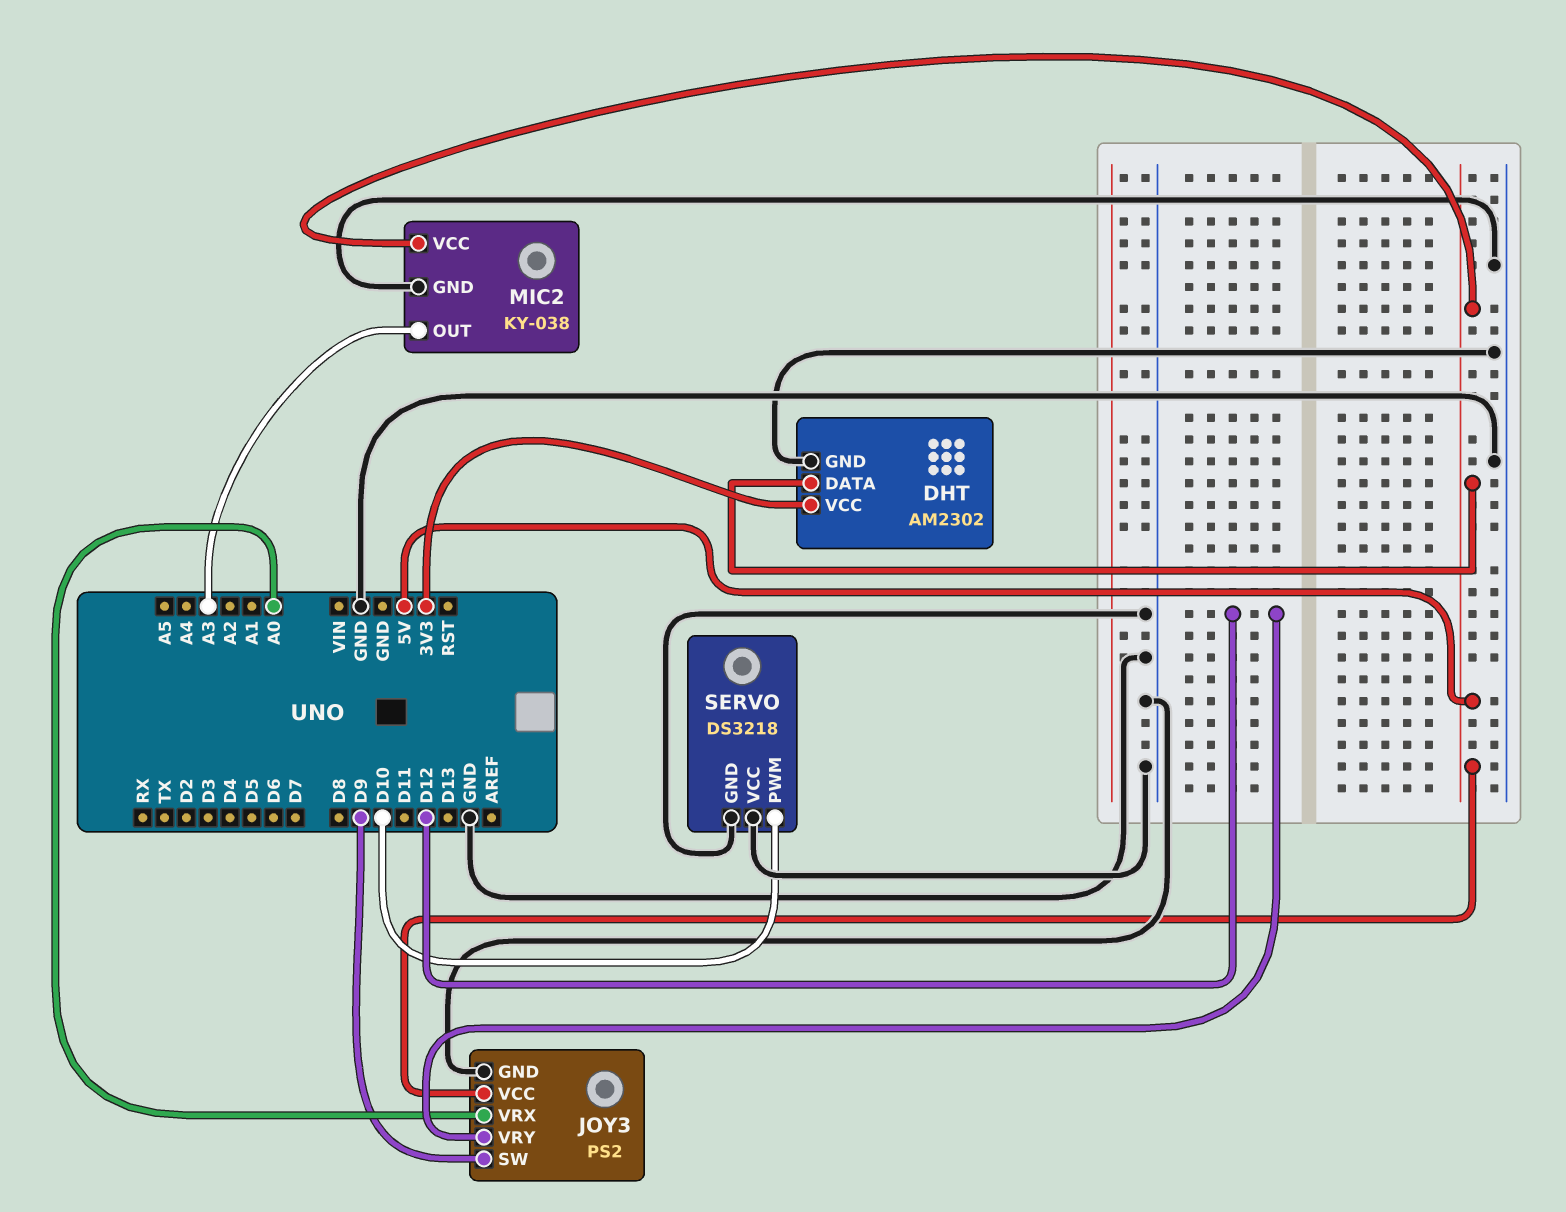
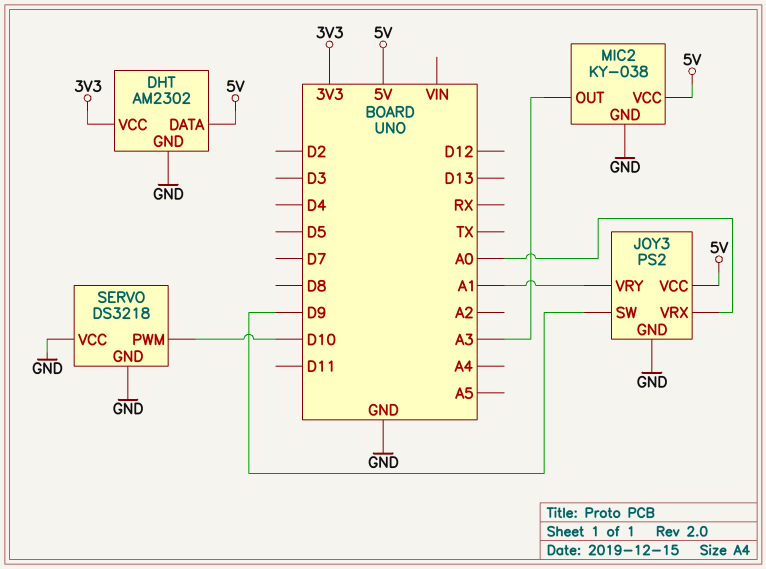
JOY3 pin VRY: D12 -> A1

